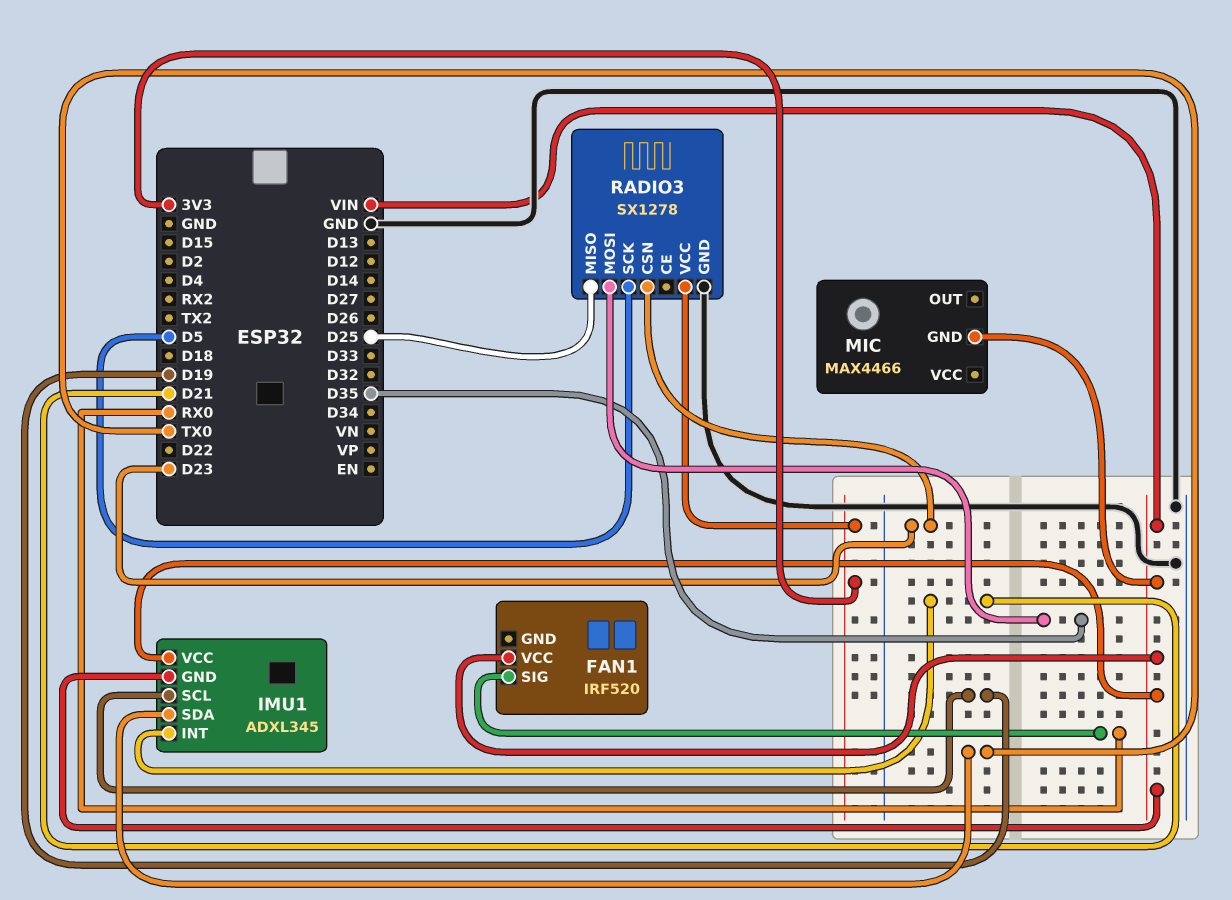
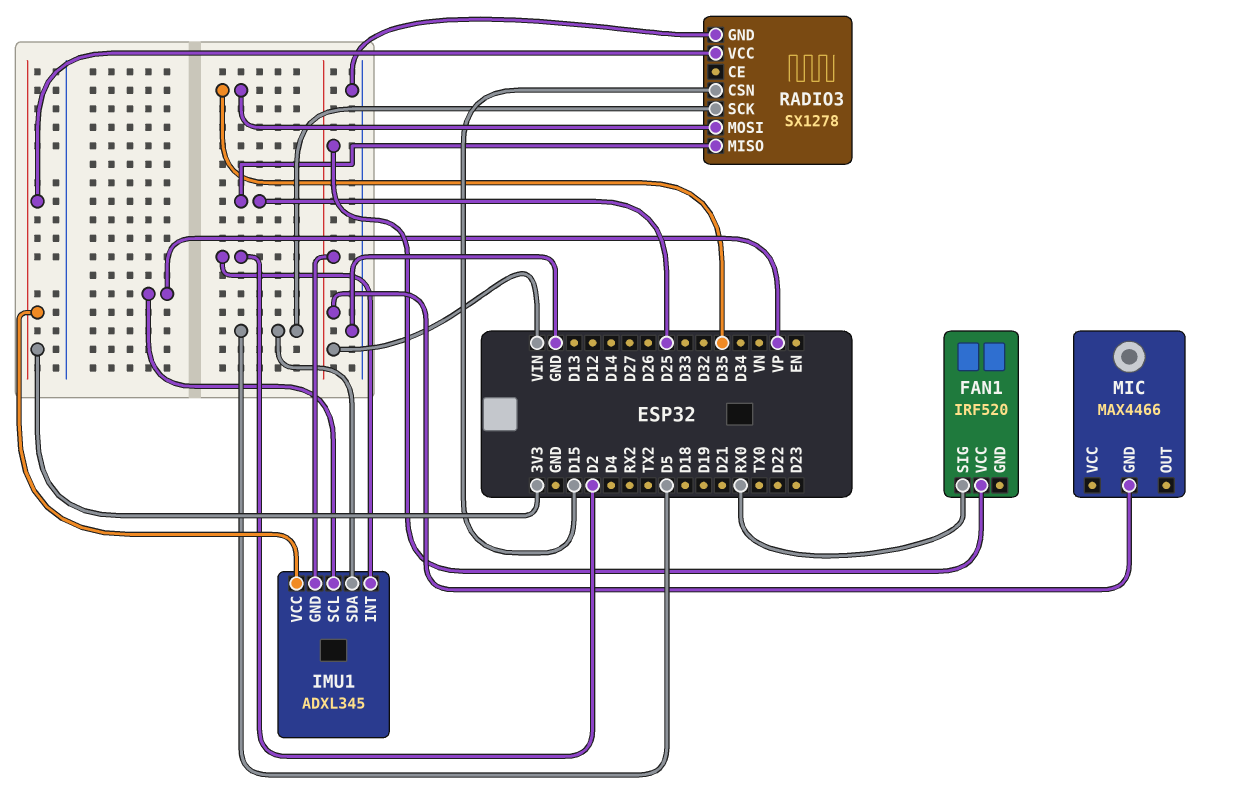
IMU1 pin INT: D21 -> D2
IMU1 pin SCL: D19 -> VP
IMU1 pin SDA: TX0 -> D5
IMU1 pin VCC: VIN -> 3V3
RADIO3 pin CSN: D23 -> D15

